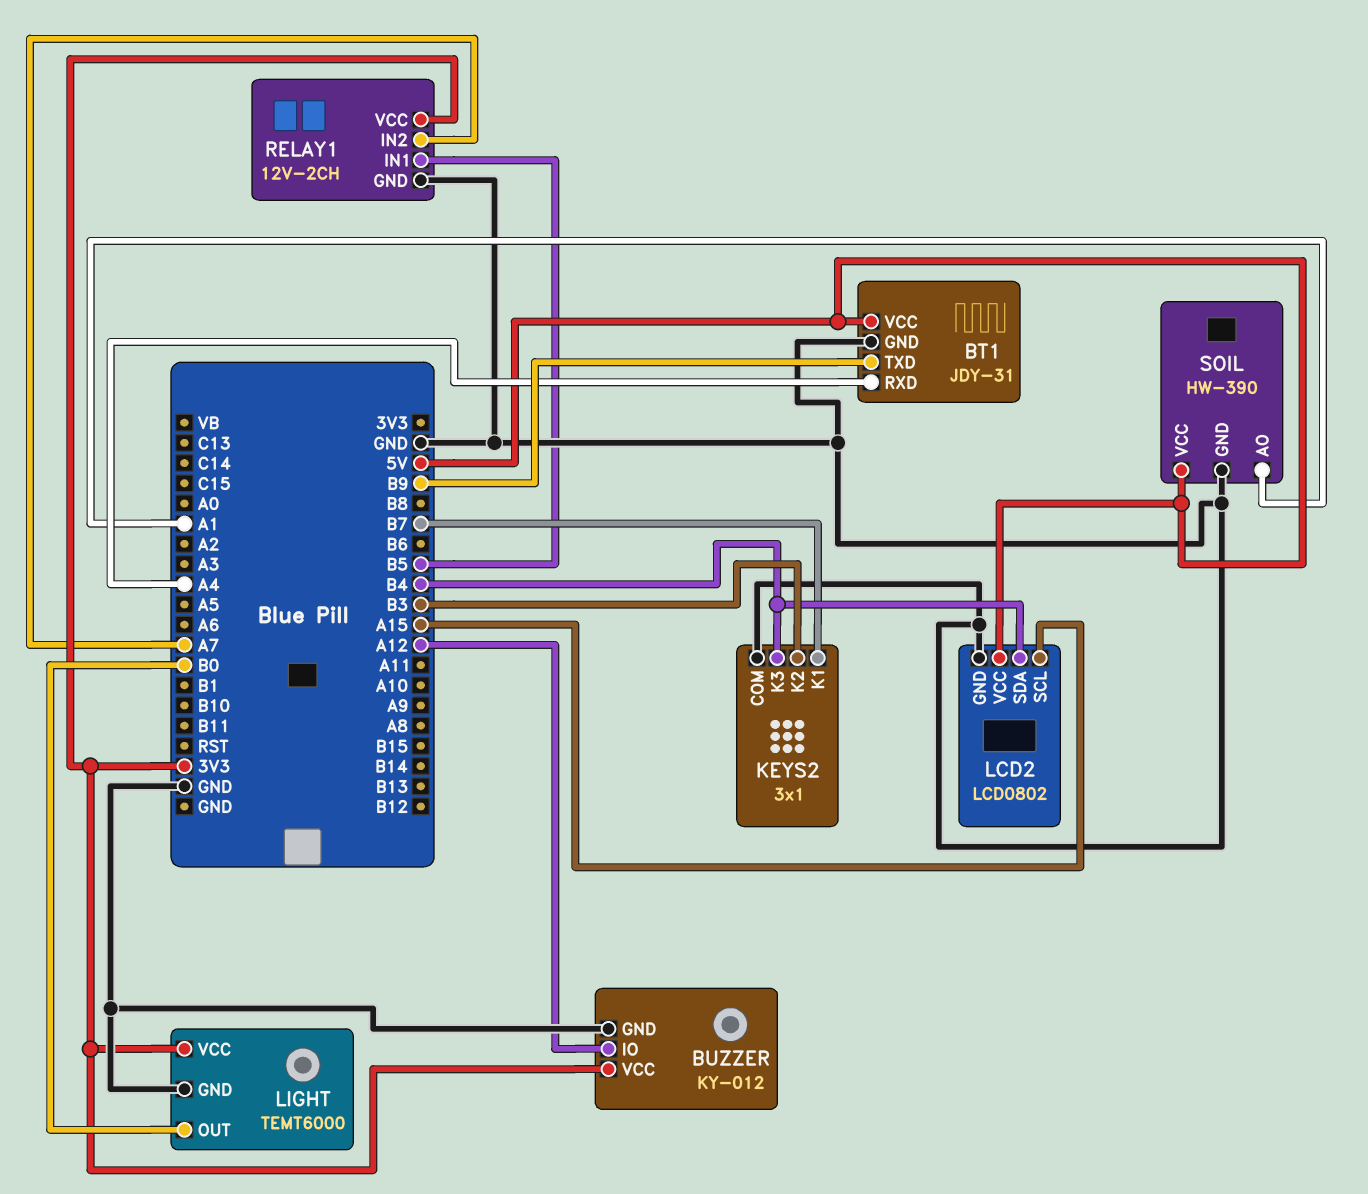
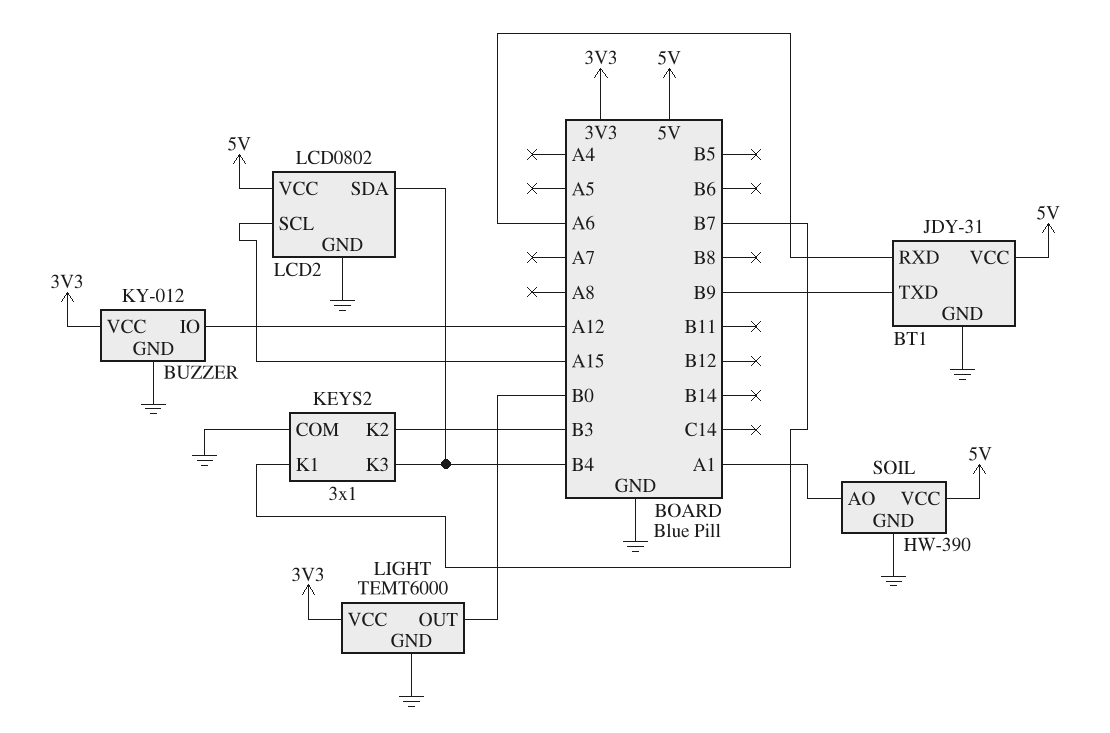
BT1 pin RXD: A4 -> A6
RELAY1: 12V-2CH -> none
RELAY1 pin GND: GND -> none
RELAY1 pin IN1: B5 -> none
RELAY1 pin IN2: A7 -> none
RELAY1 pin VCC: 3V3 -> none

